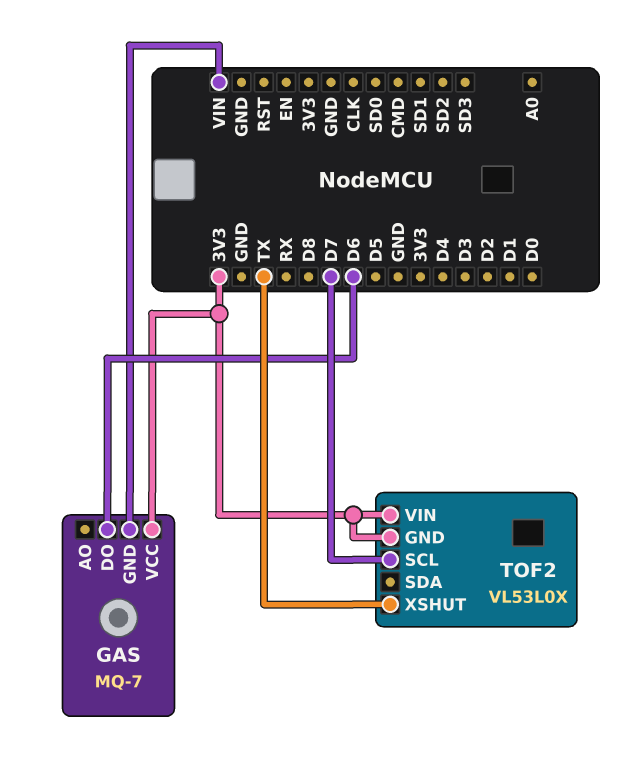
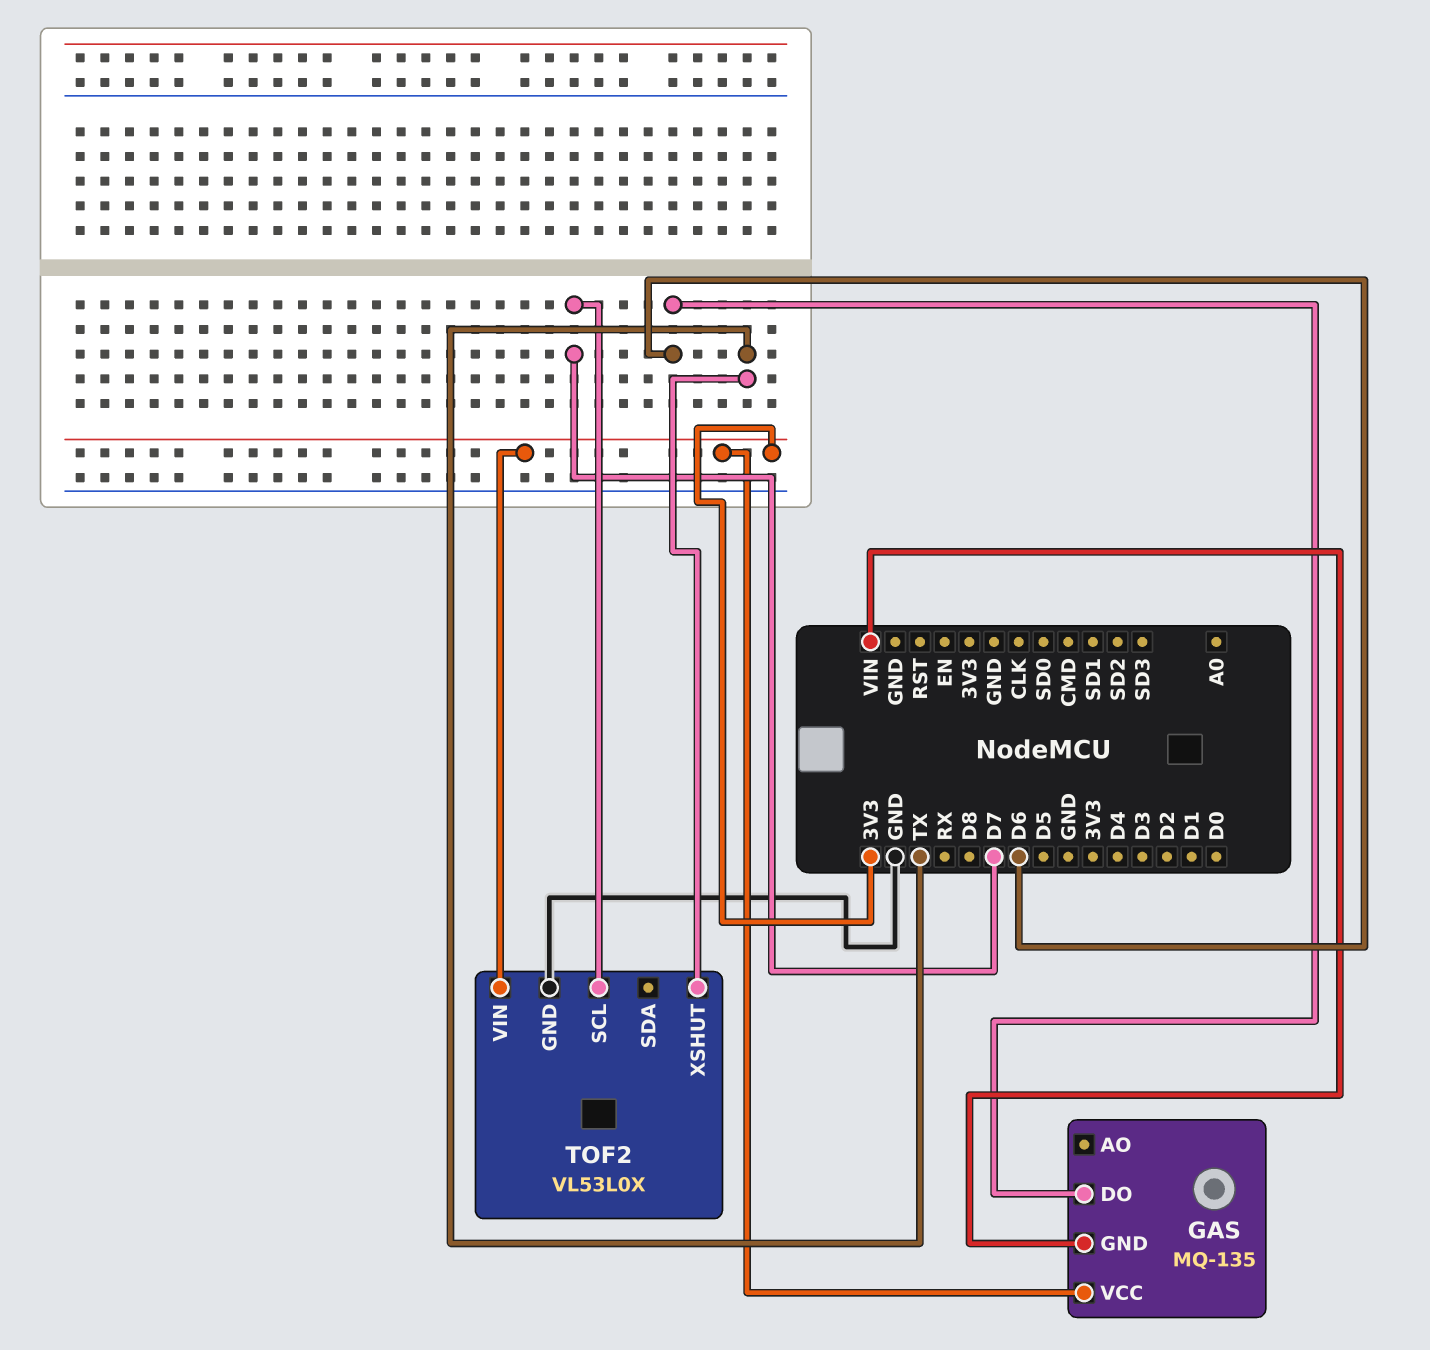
GAS: MQ-7 -> MQ-135
TOF2 pin GND: 3V3 -> GND

